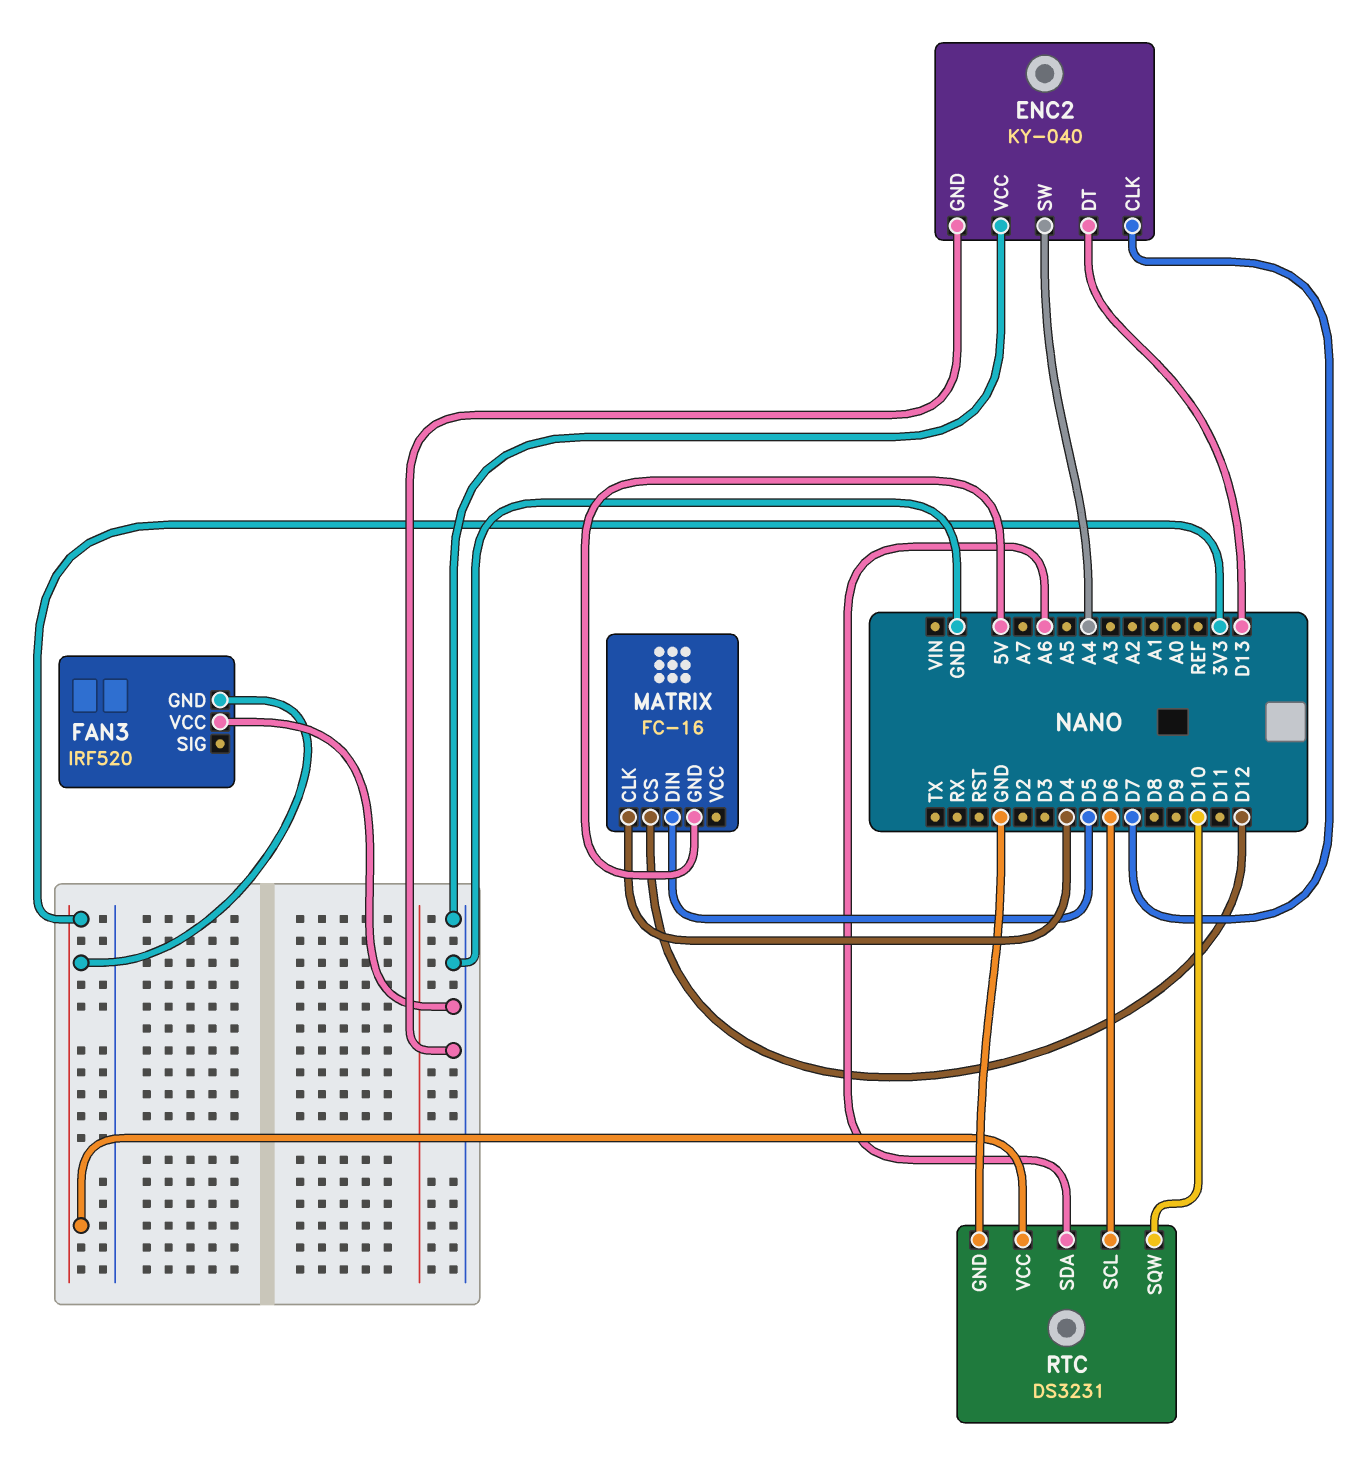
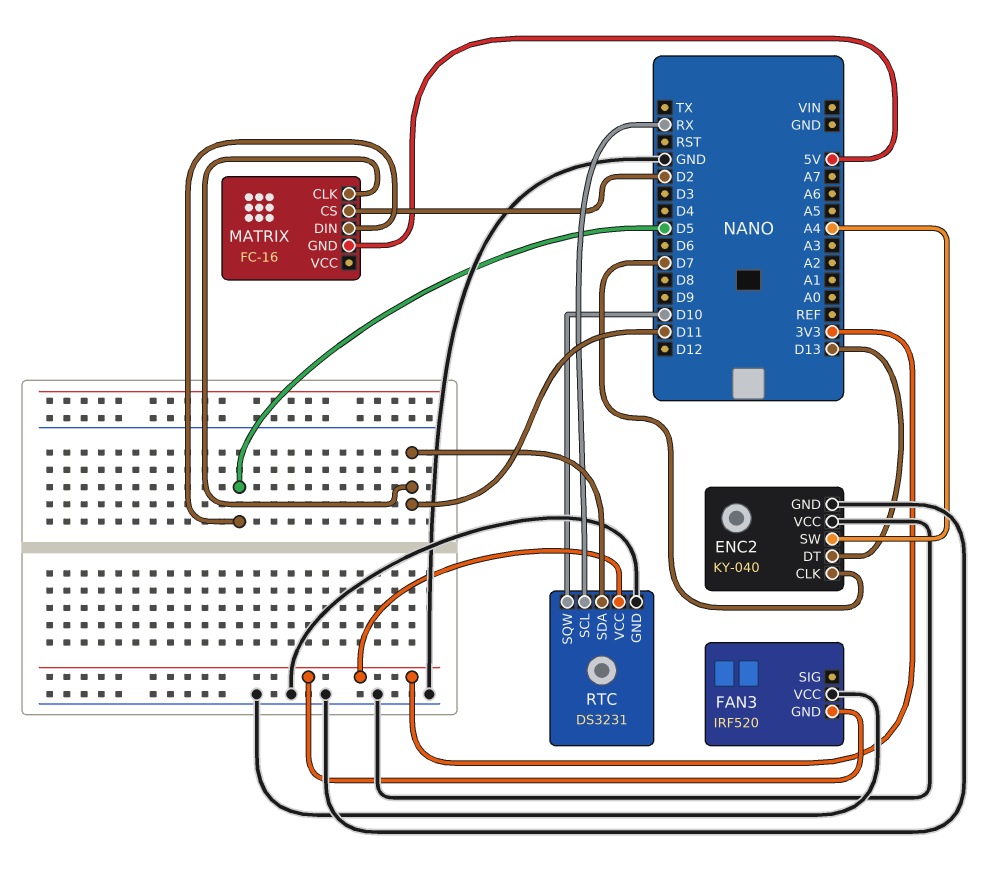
MATRIX pin CLK: D4 -> D11
MATRIX pin CS: D12 -> D2
RTC pin SCL: D6 -> RX
RTC pin SDA: A6 -> D11

